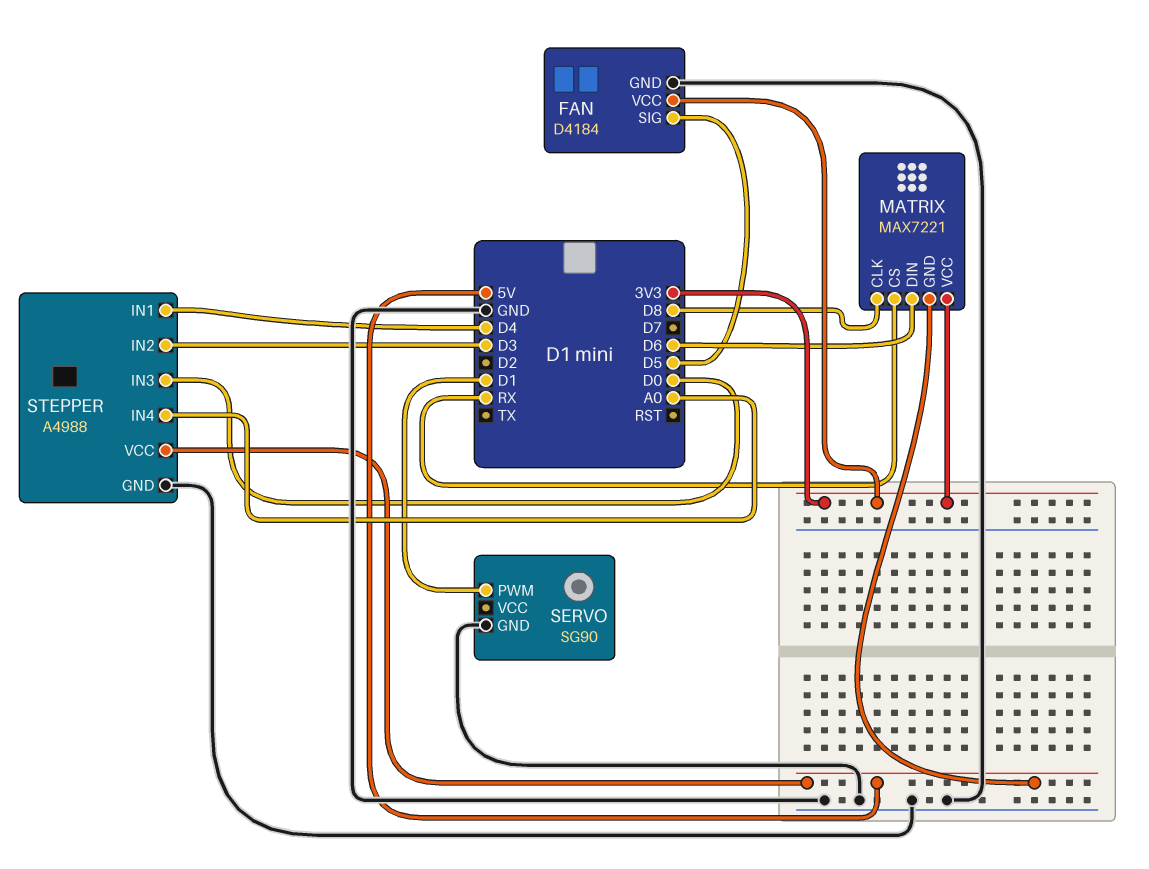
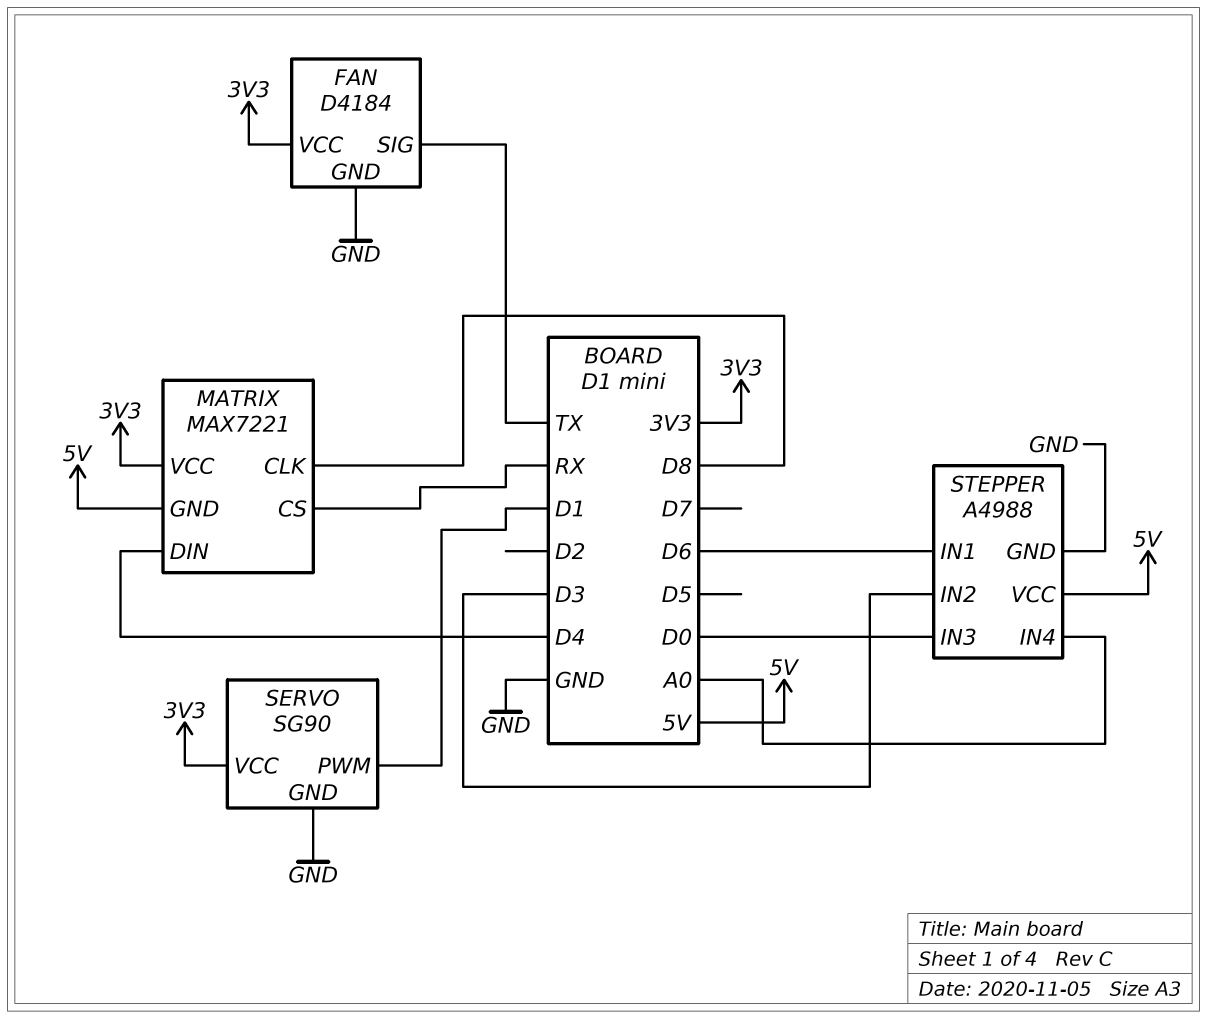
FAN pin SIG: D5 -> TX
MATRIX pin DIN: D6 -> D4
SERVO pin VCC: none -> 3V3
STEPPER pin IN1: D4 -> D6

